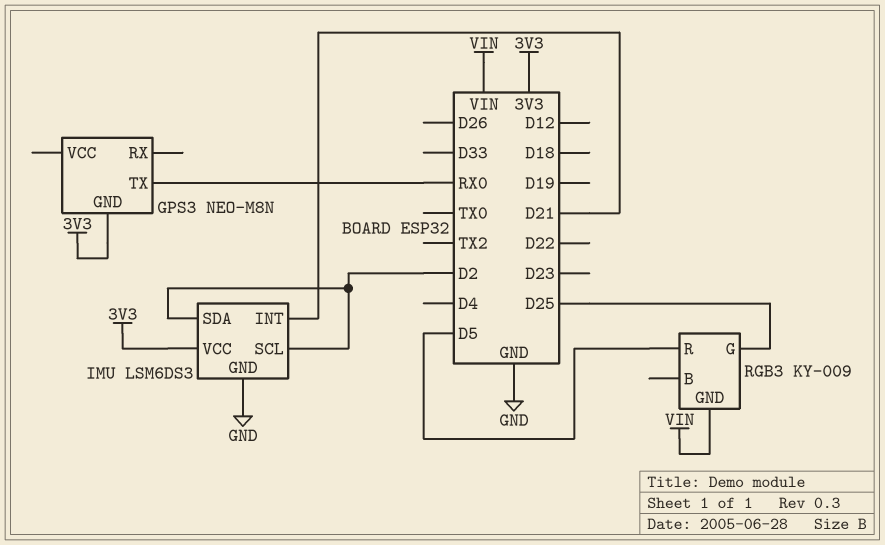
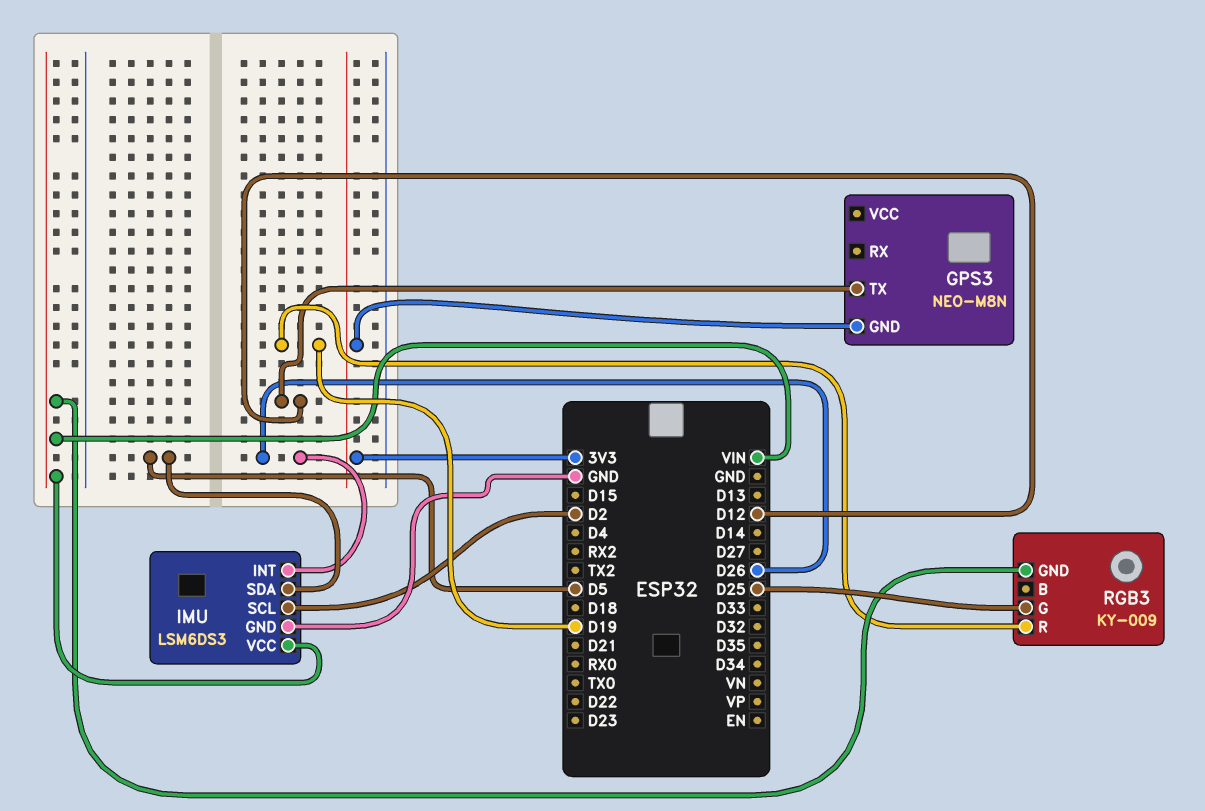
GPS3 pin TX: RX0 -> D12
IMU pin INT: D21 -> D26
IMU pin SDA: D2 -> D5
IMU pin VCC: 3V3 -> VIN
RGB3 pin R: D5 -> D19

